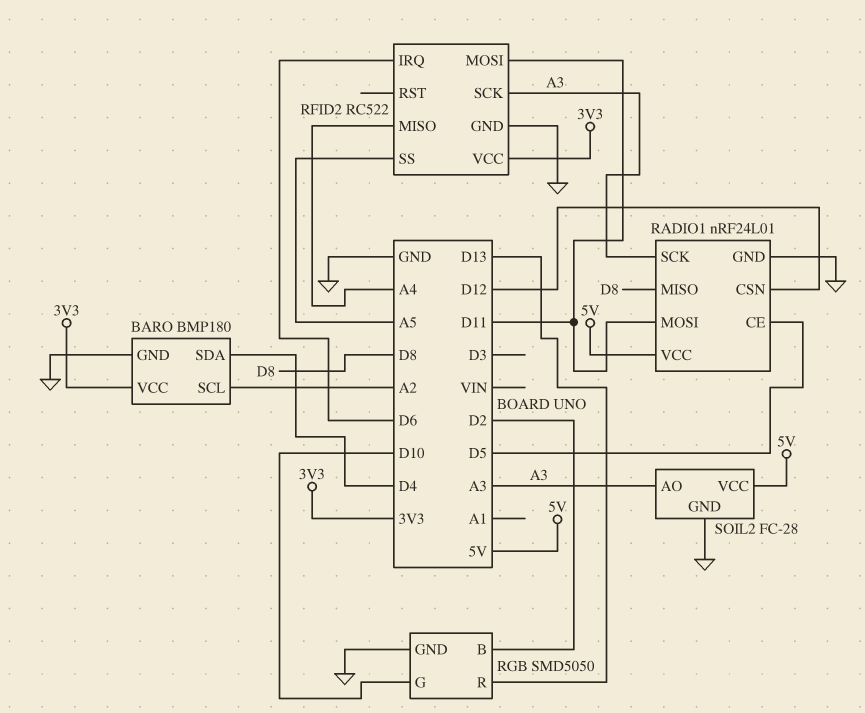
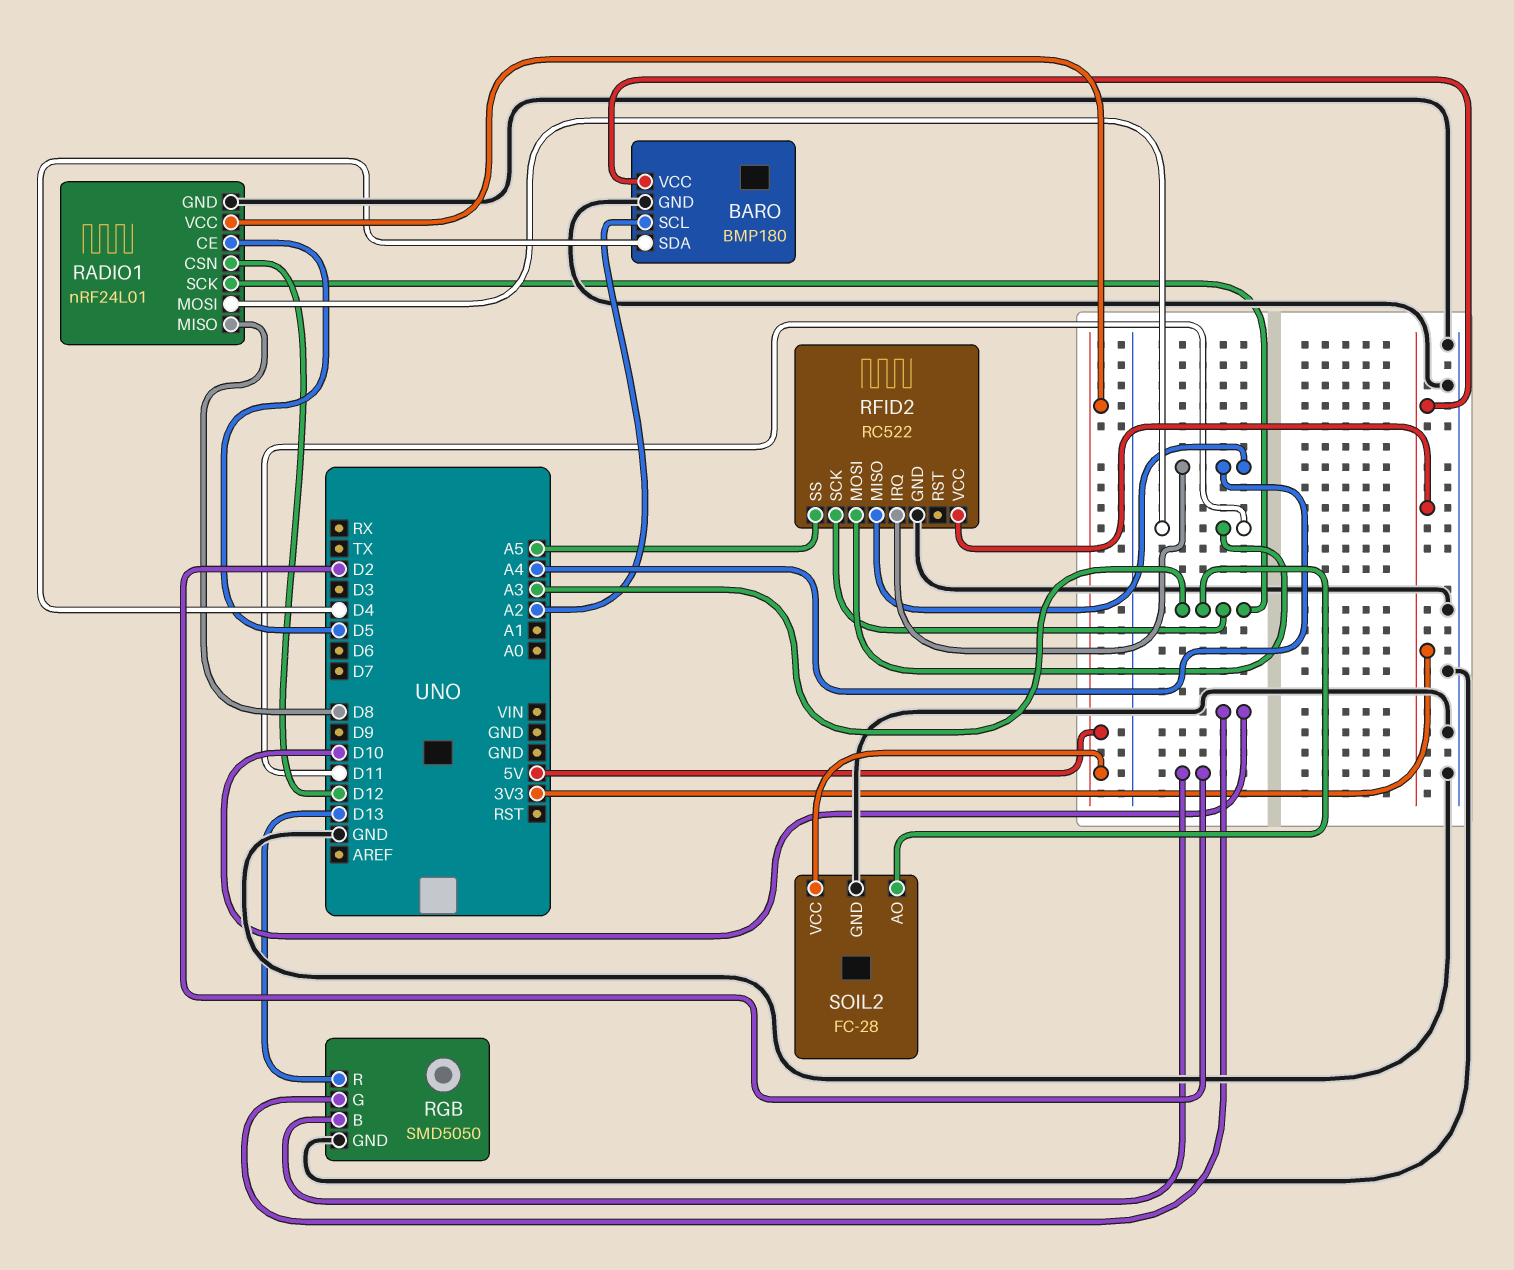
RFID2 pin IRQ: D6 -> A4

